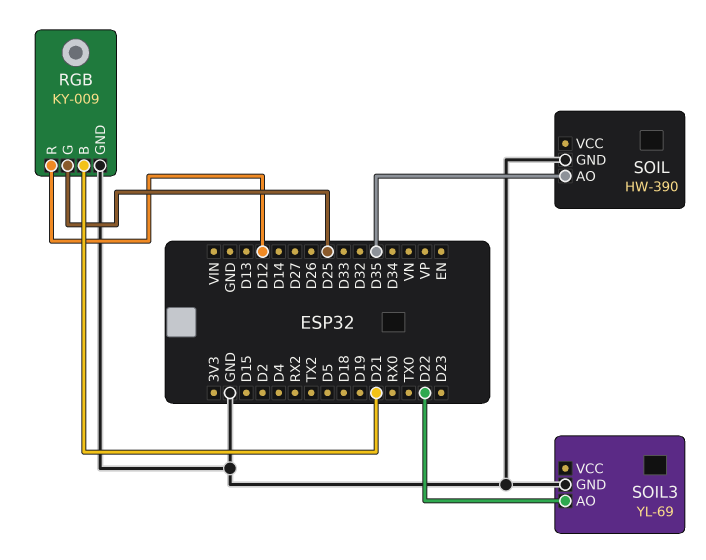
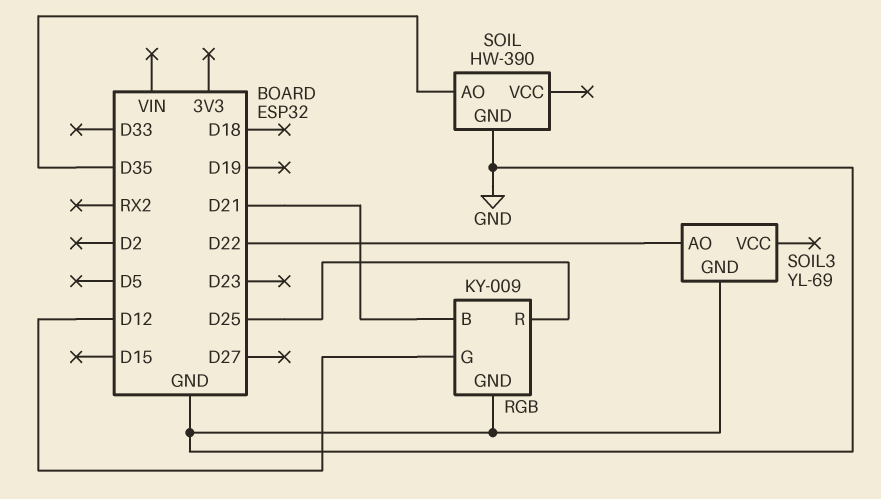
RGB pin G: D25 -> D12
RGB pin R: D12 -> D25

